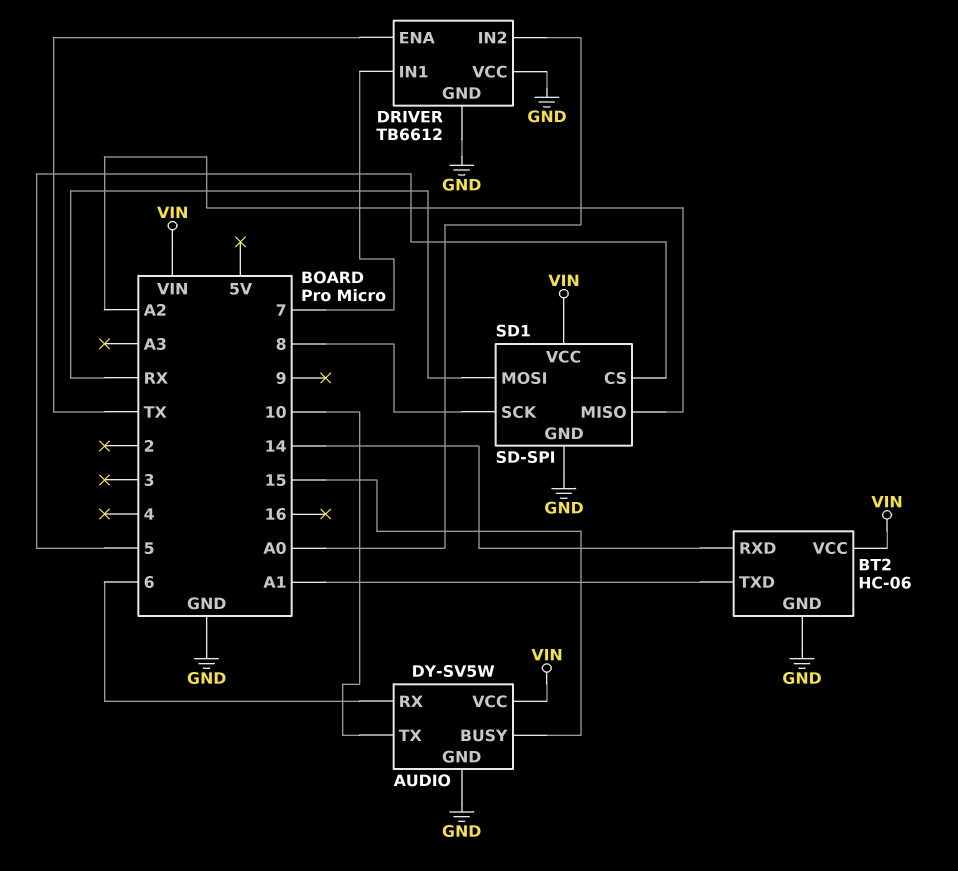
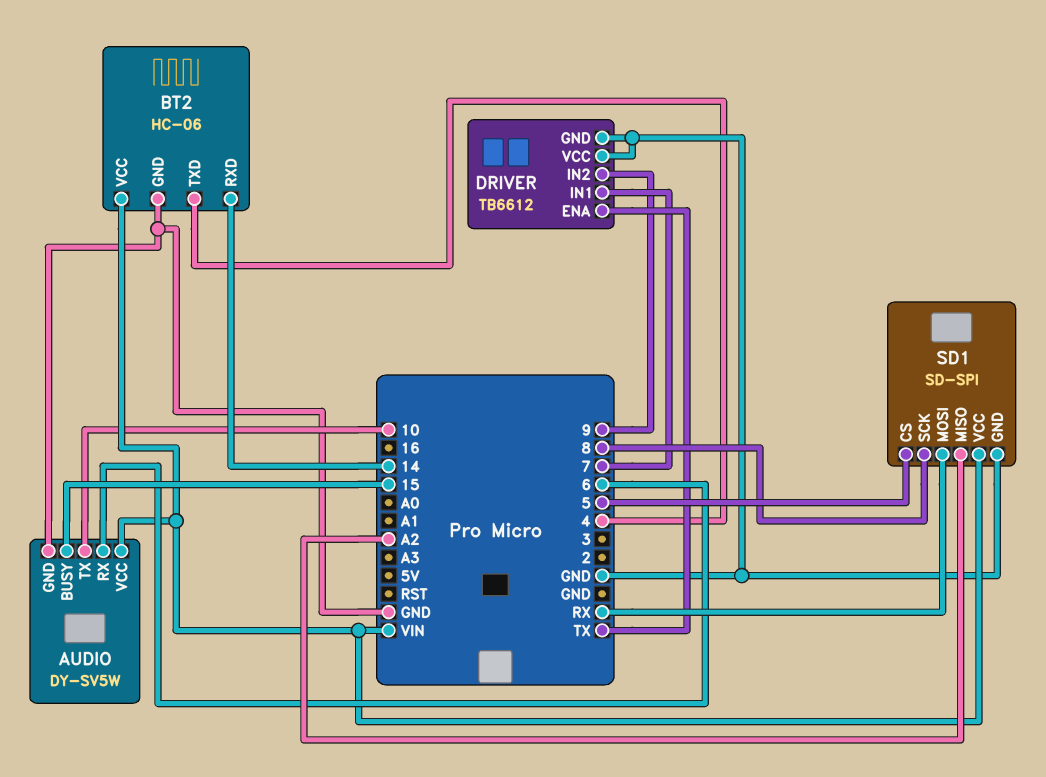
BT2 pin TXD: A1 -> 4
DRIVER pin IN2: A0 -> 9

